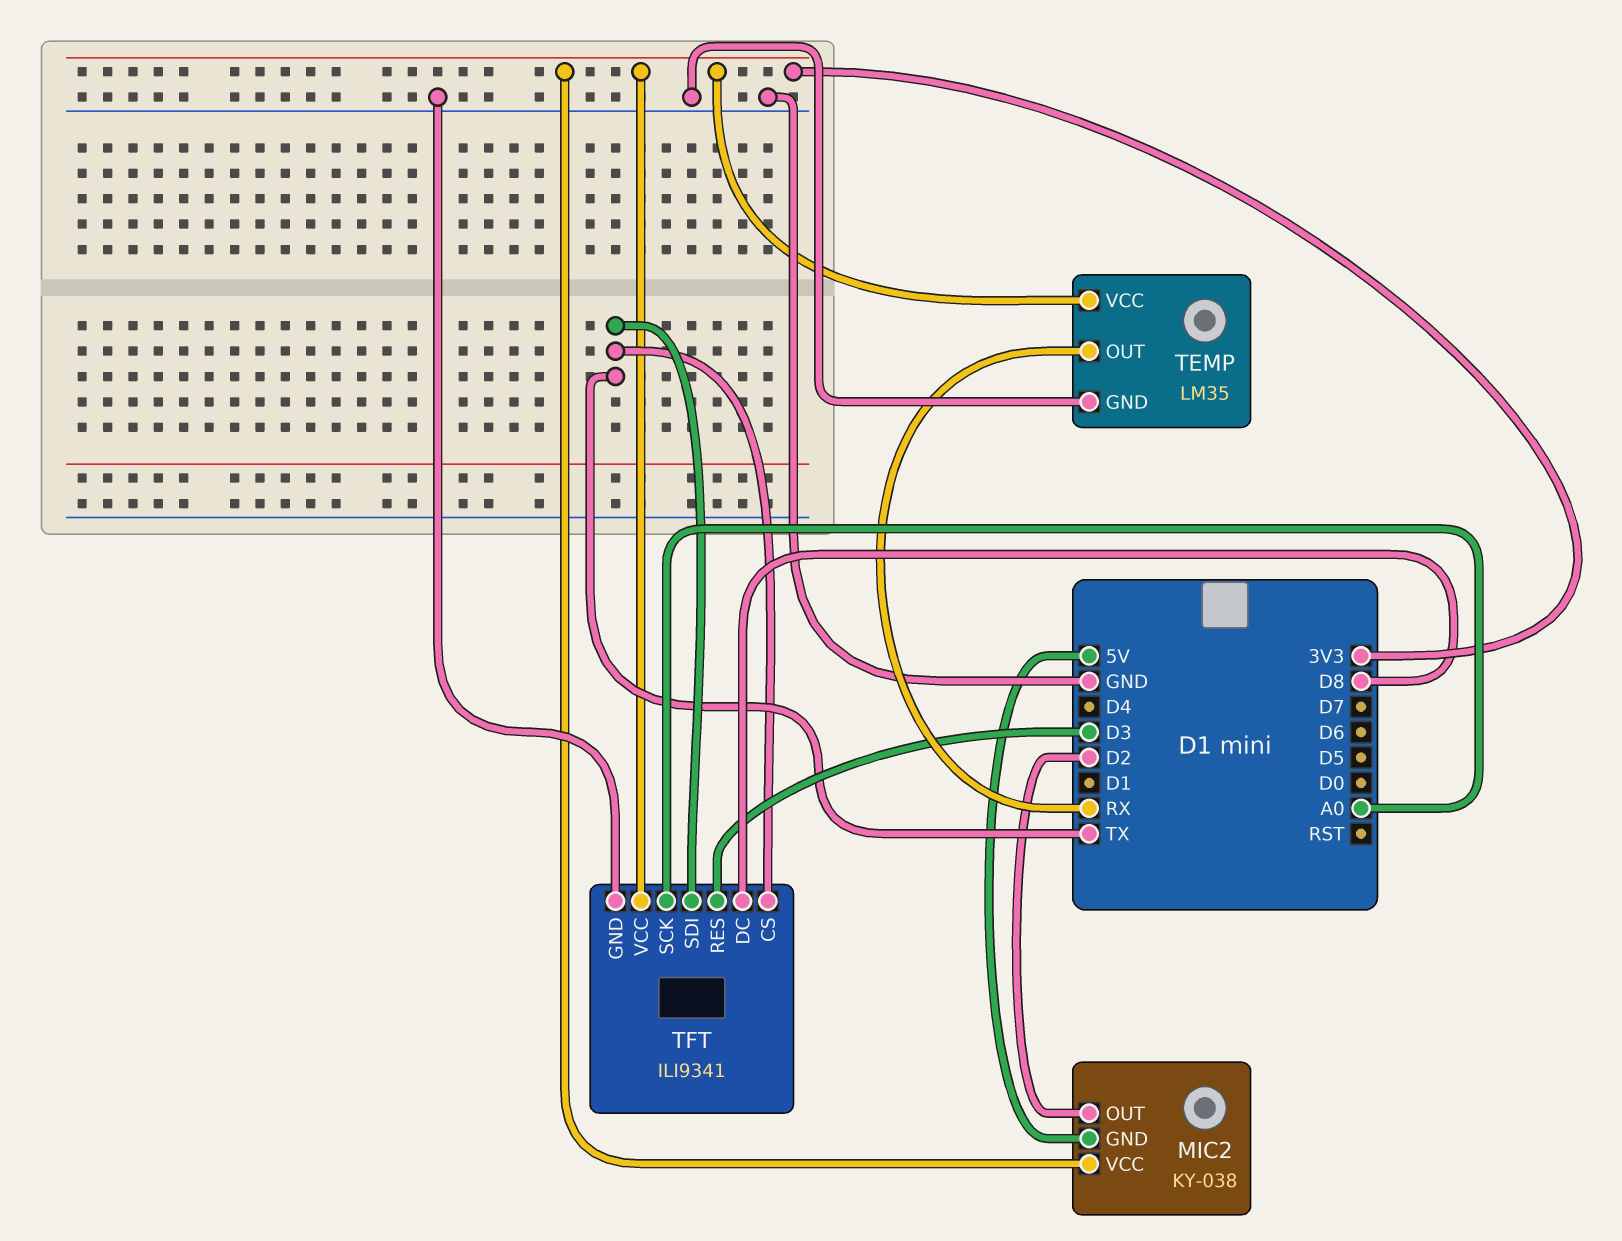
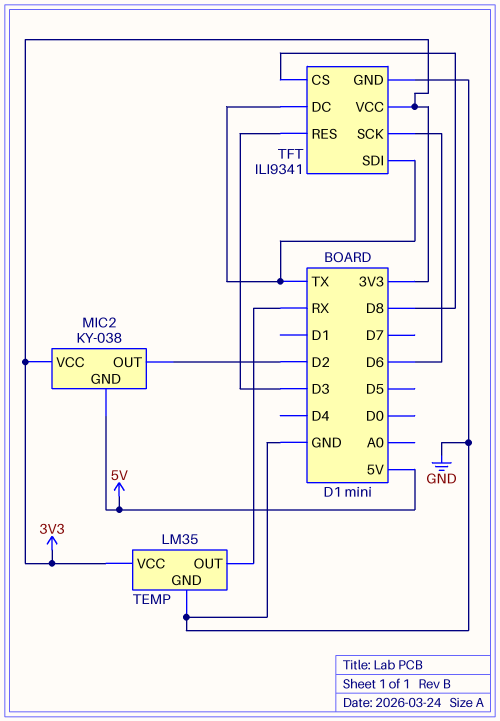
TFT pin CS: TX -> D8
TFT pin DC: D8 -> TX
TFT pin SCK: A0 -> D6

